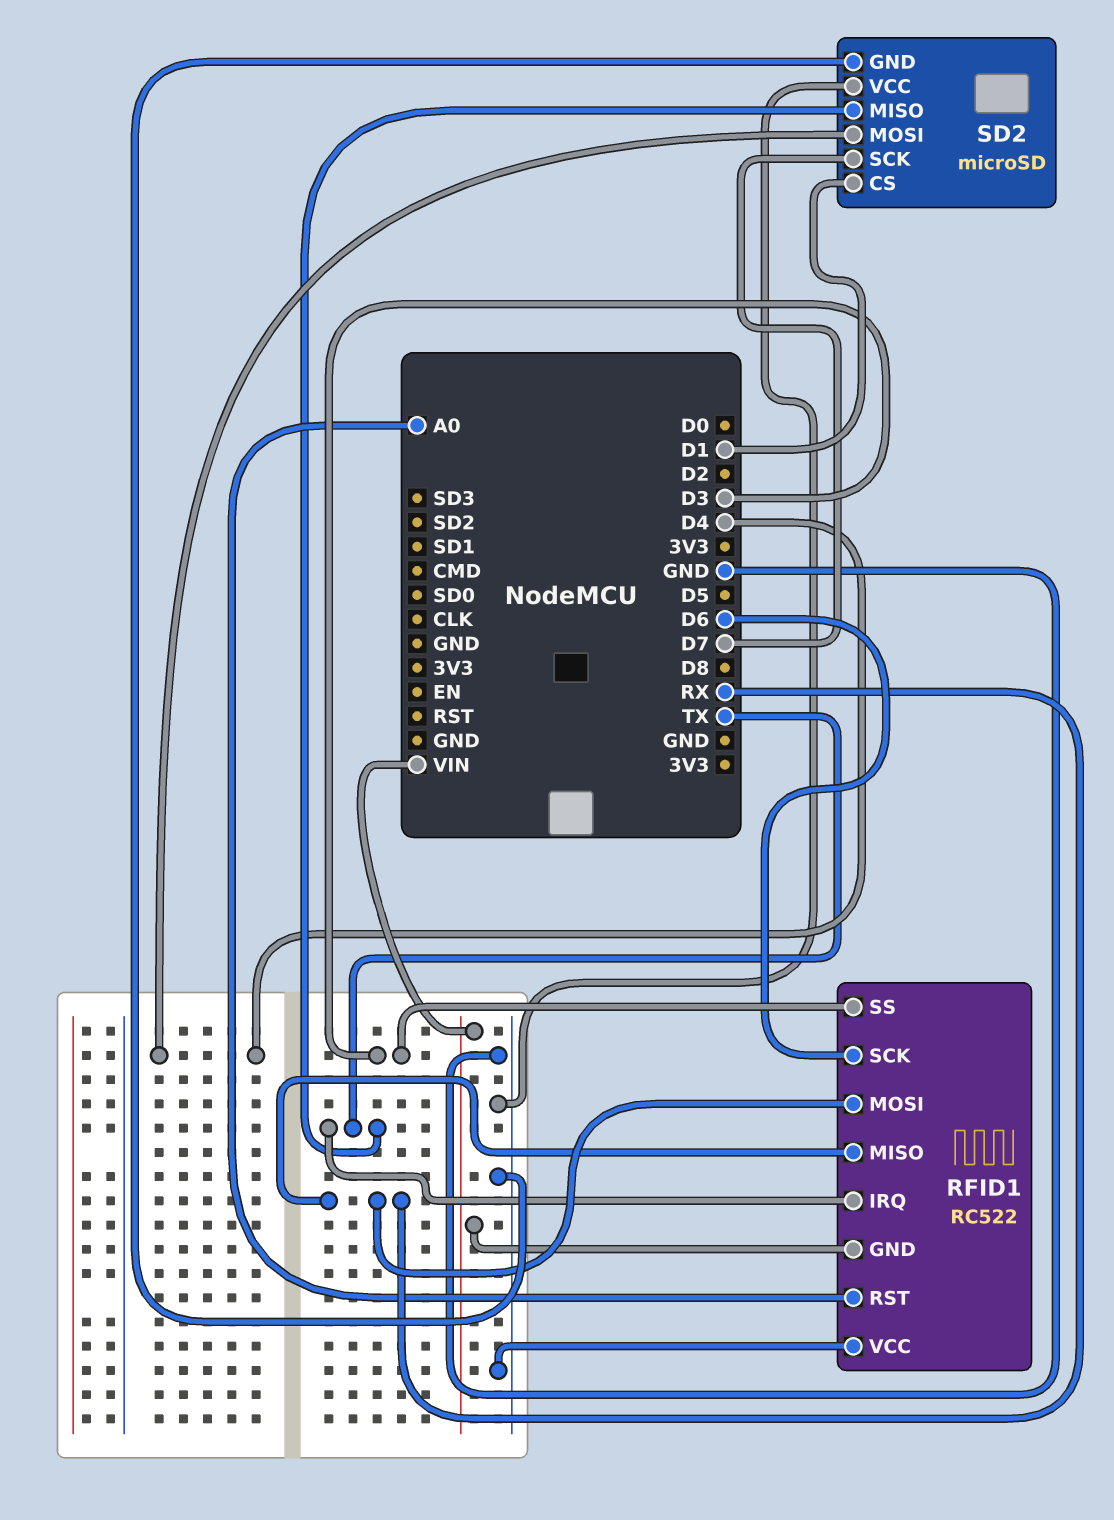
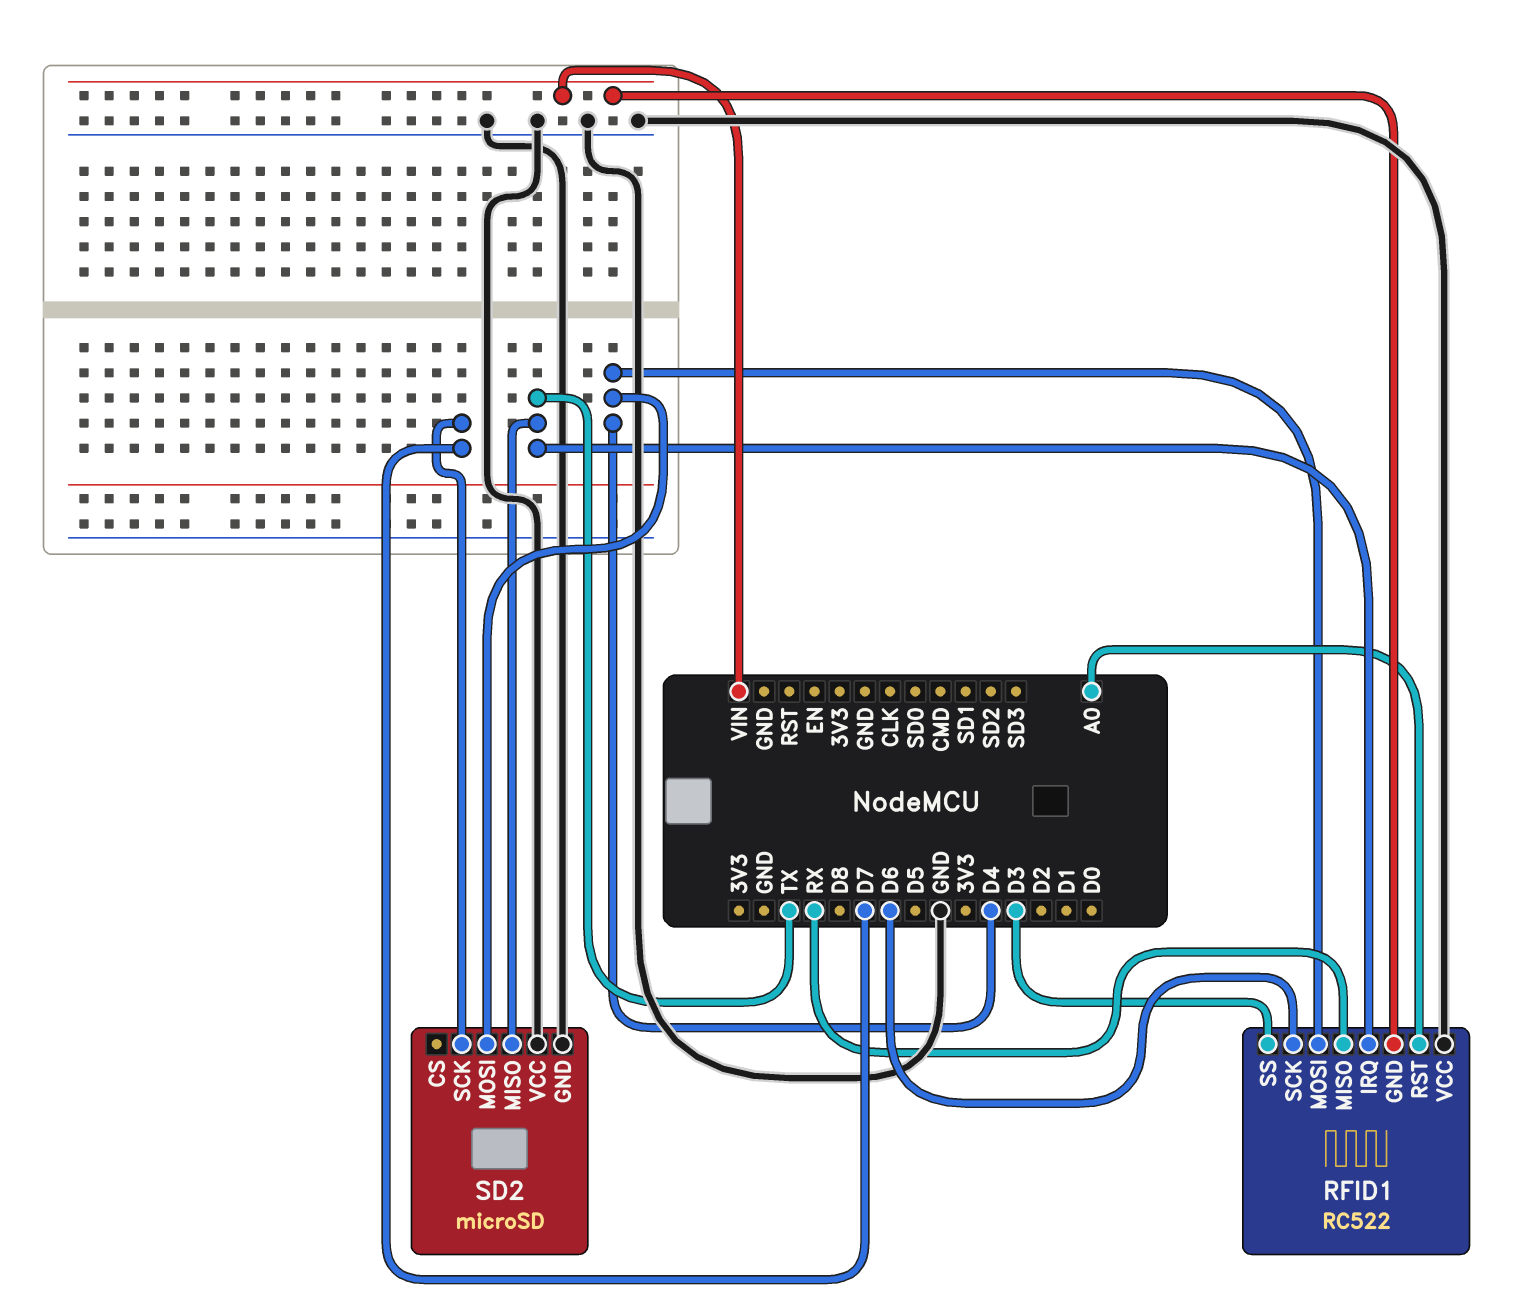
RFID1 pin MOSI: RX -> D4
SD2 pin CS: D1 -> none

